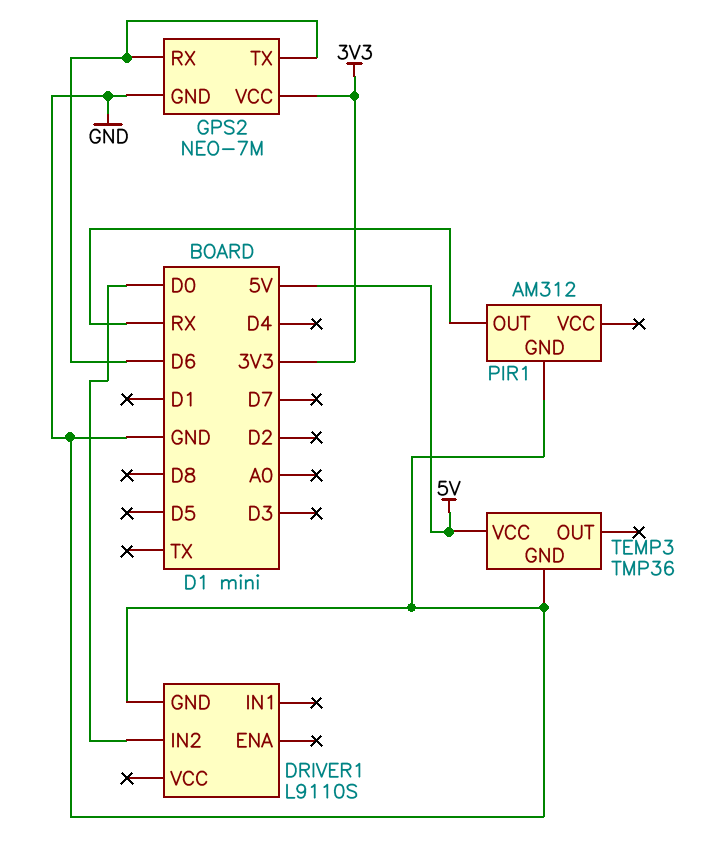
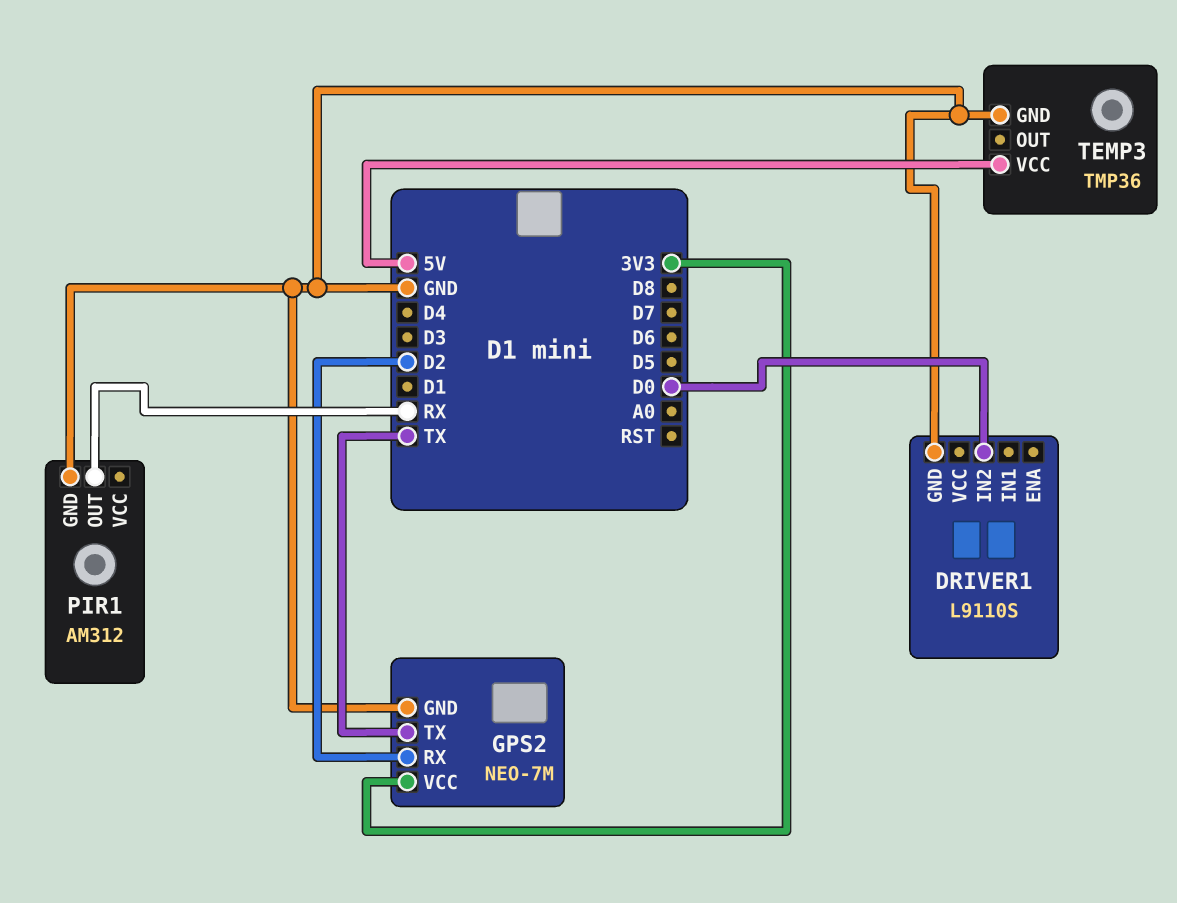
GPS2 pin RX: D6 -> D2
GPS2 pin TX: D6 -> TX

